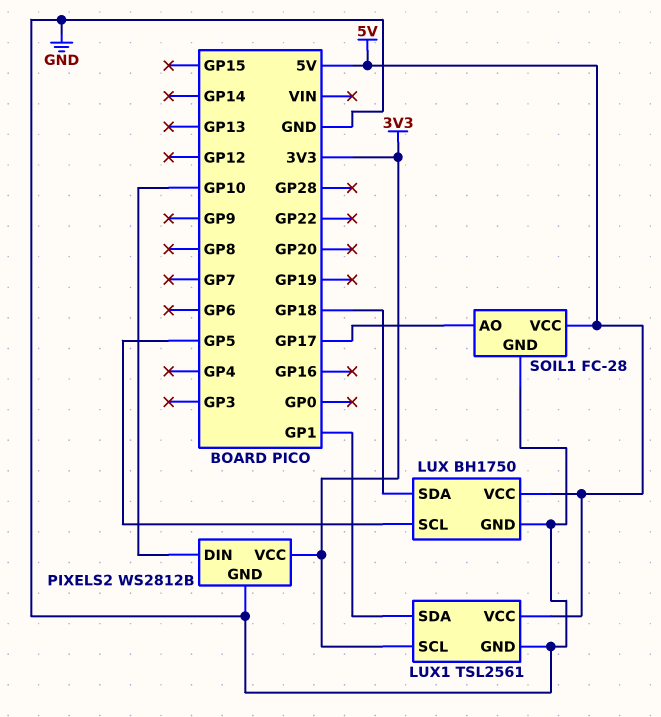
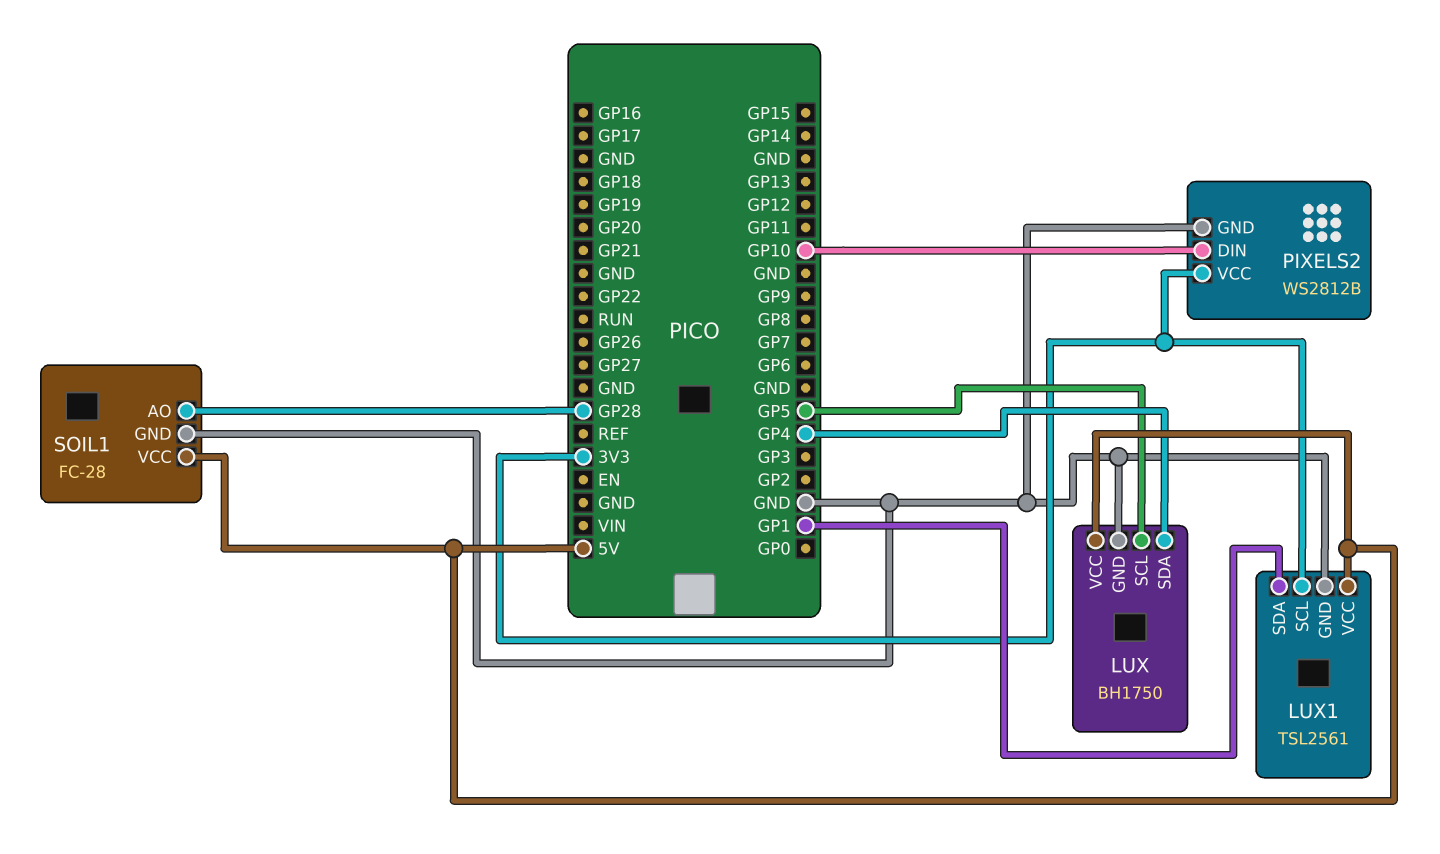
LUX pin SDA: GP18 -> GP4
SOIL1 pin AO: GP17 -> GP28

